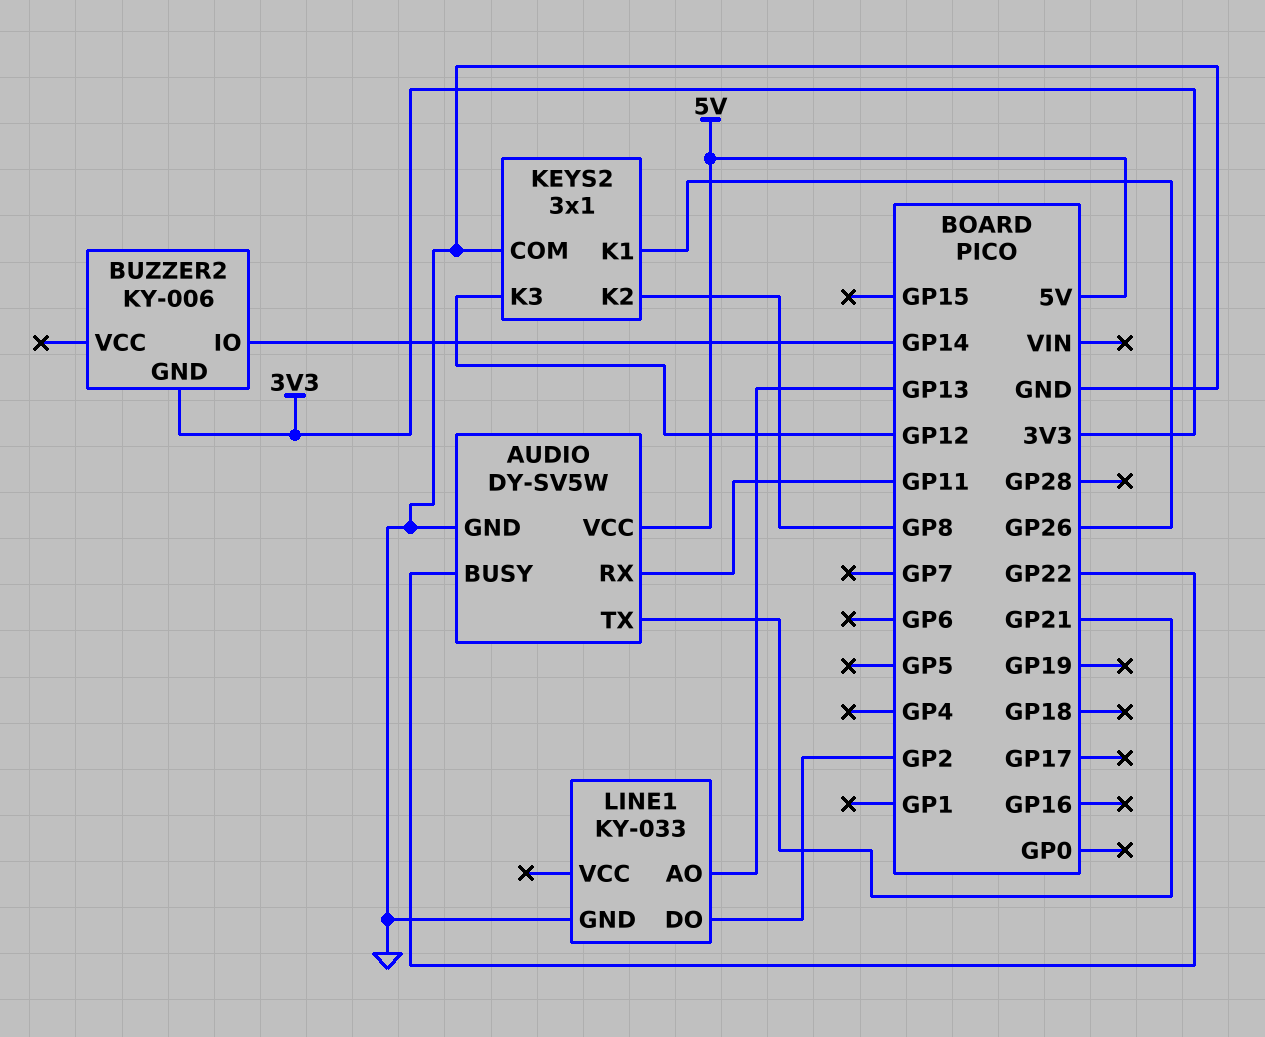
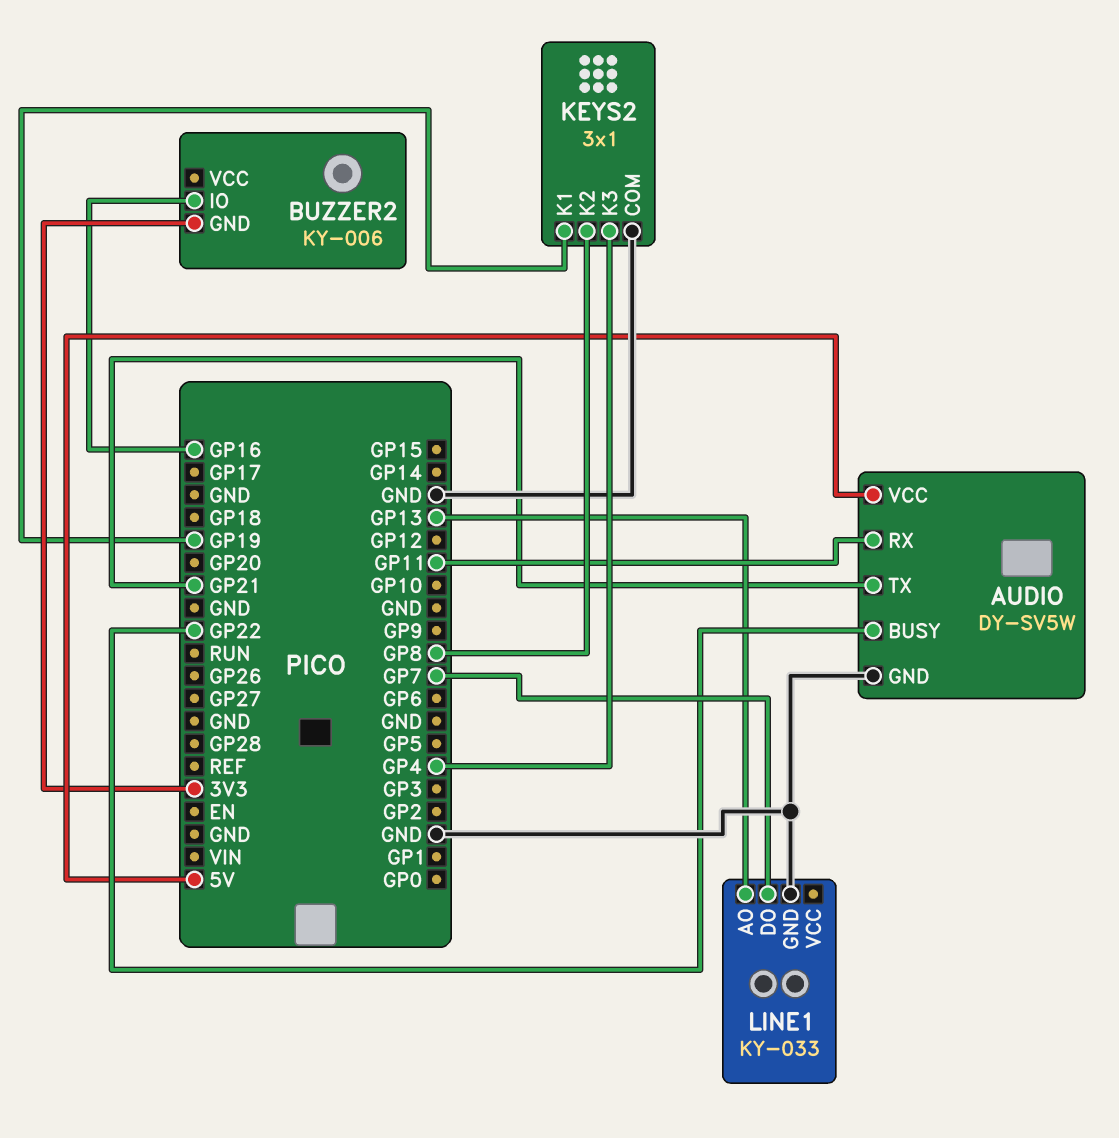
BUZZER2 pin IO: GP14 -> GP16
KEYS2 pin K1: GP26 -> GP19
KEYS2 pin K3: GP12 -> GP4
LINE1 pin DO: GP2 -> GP7

